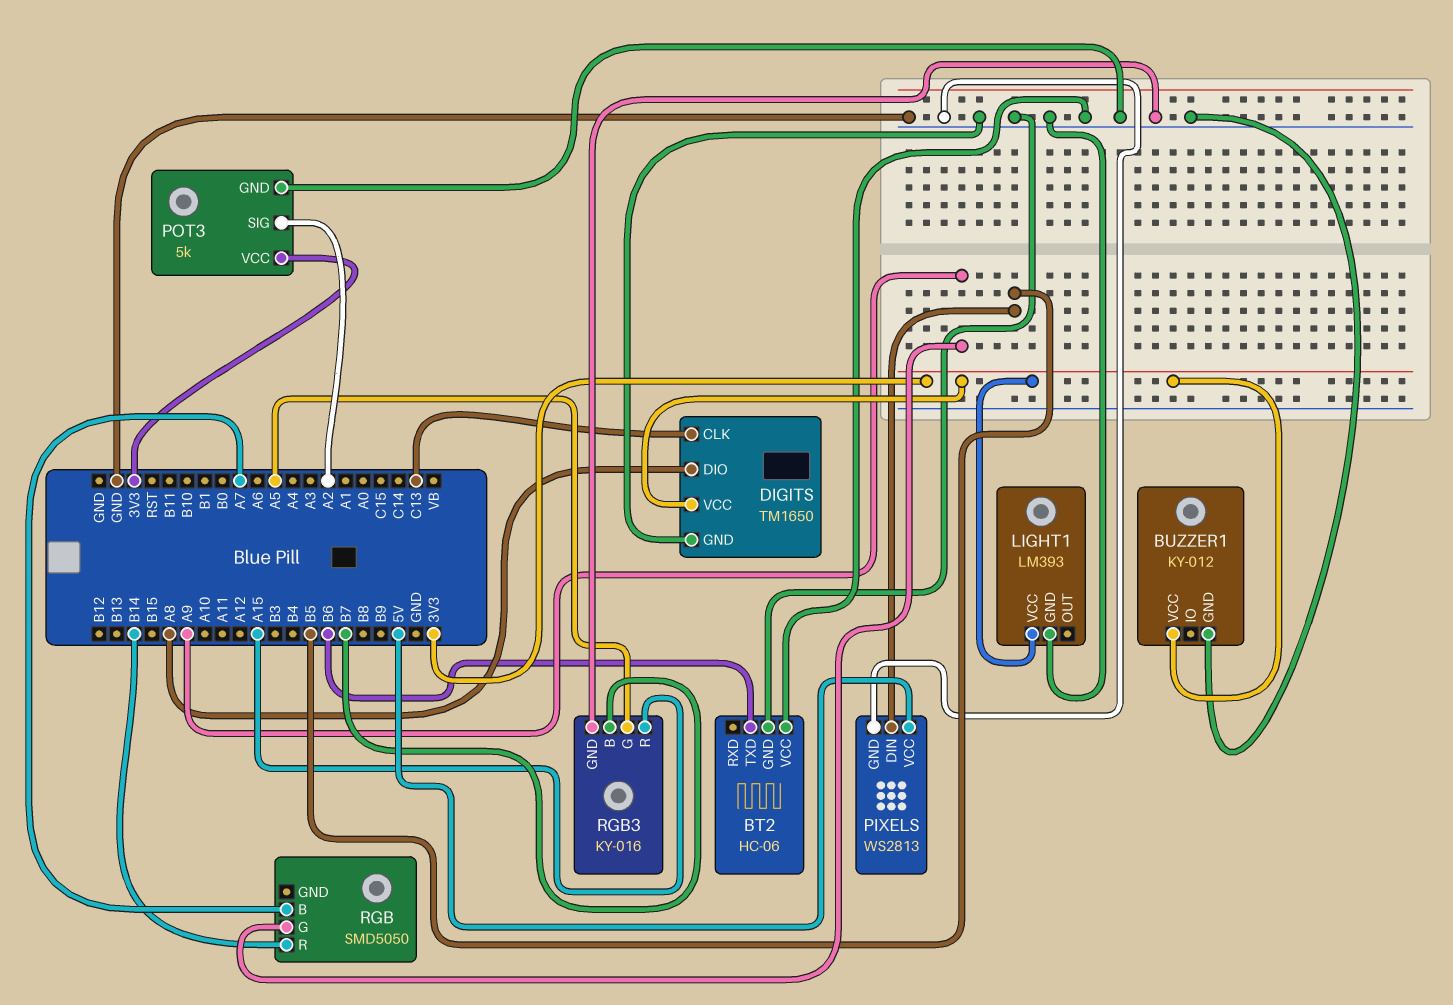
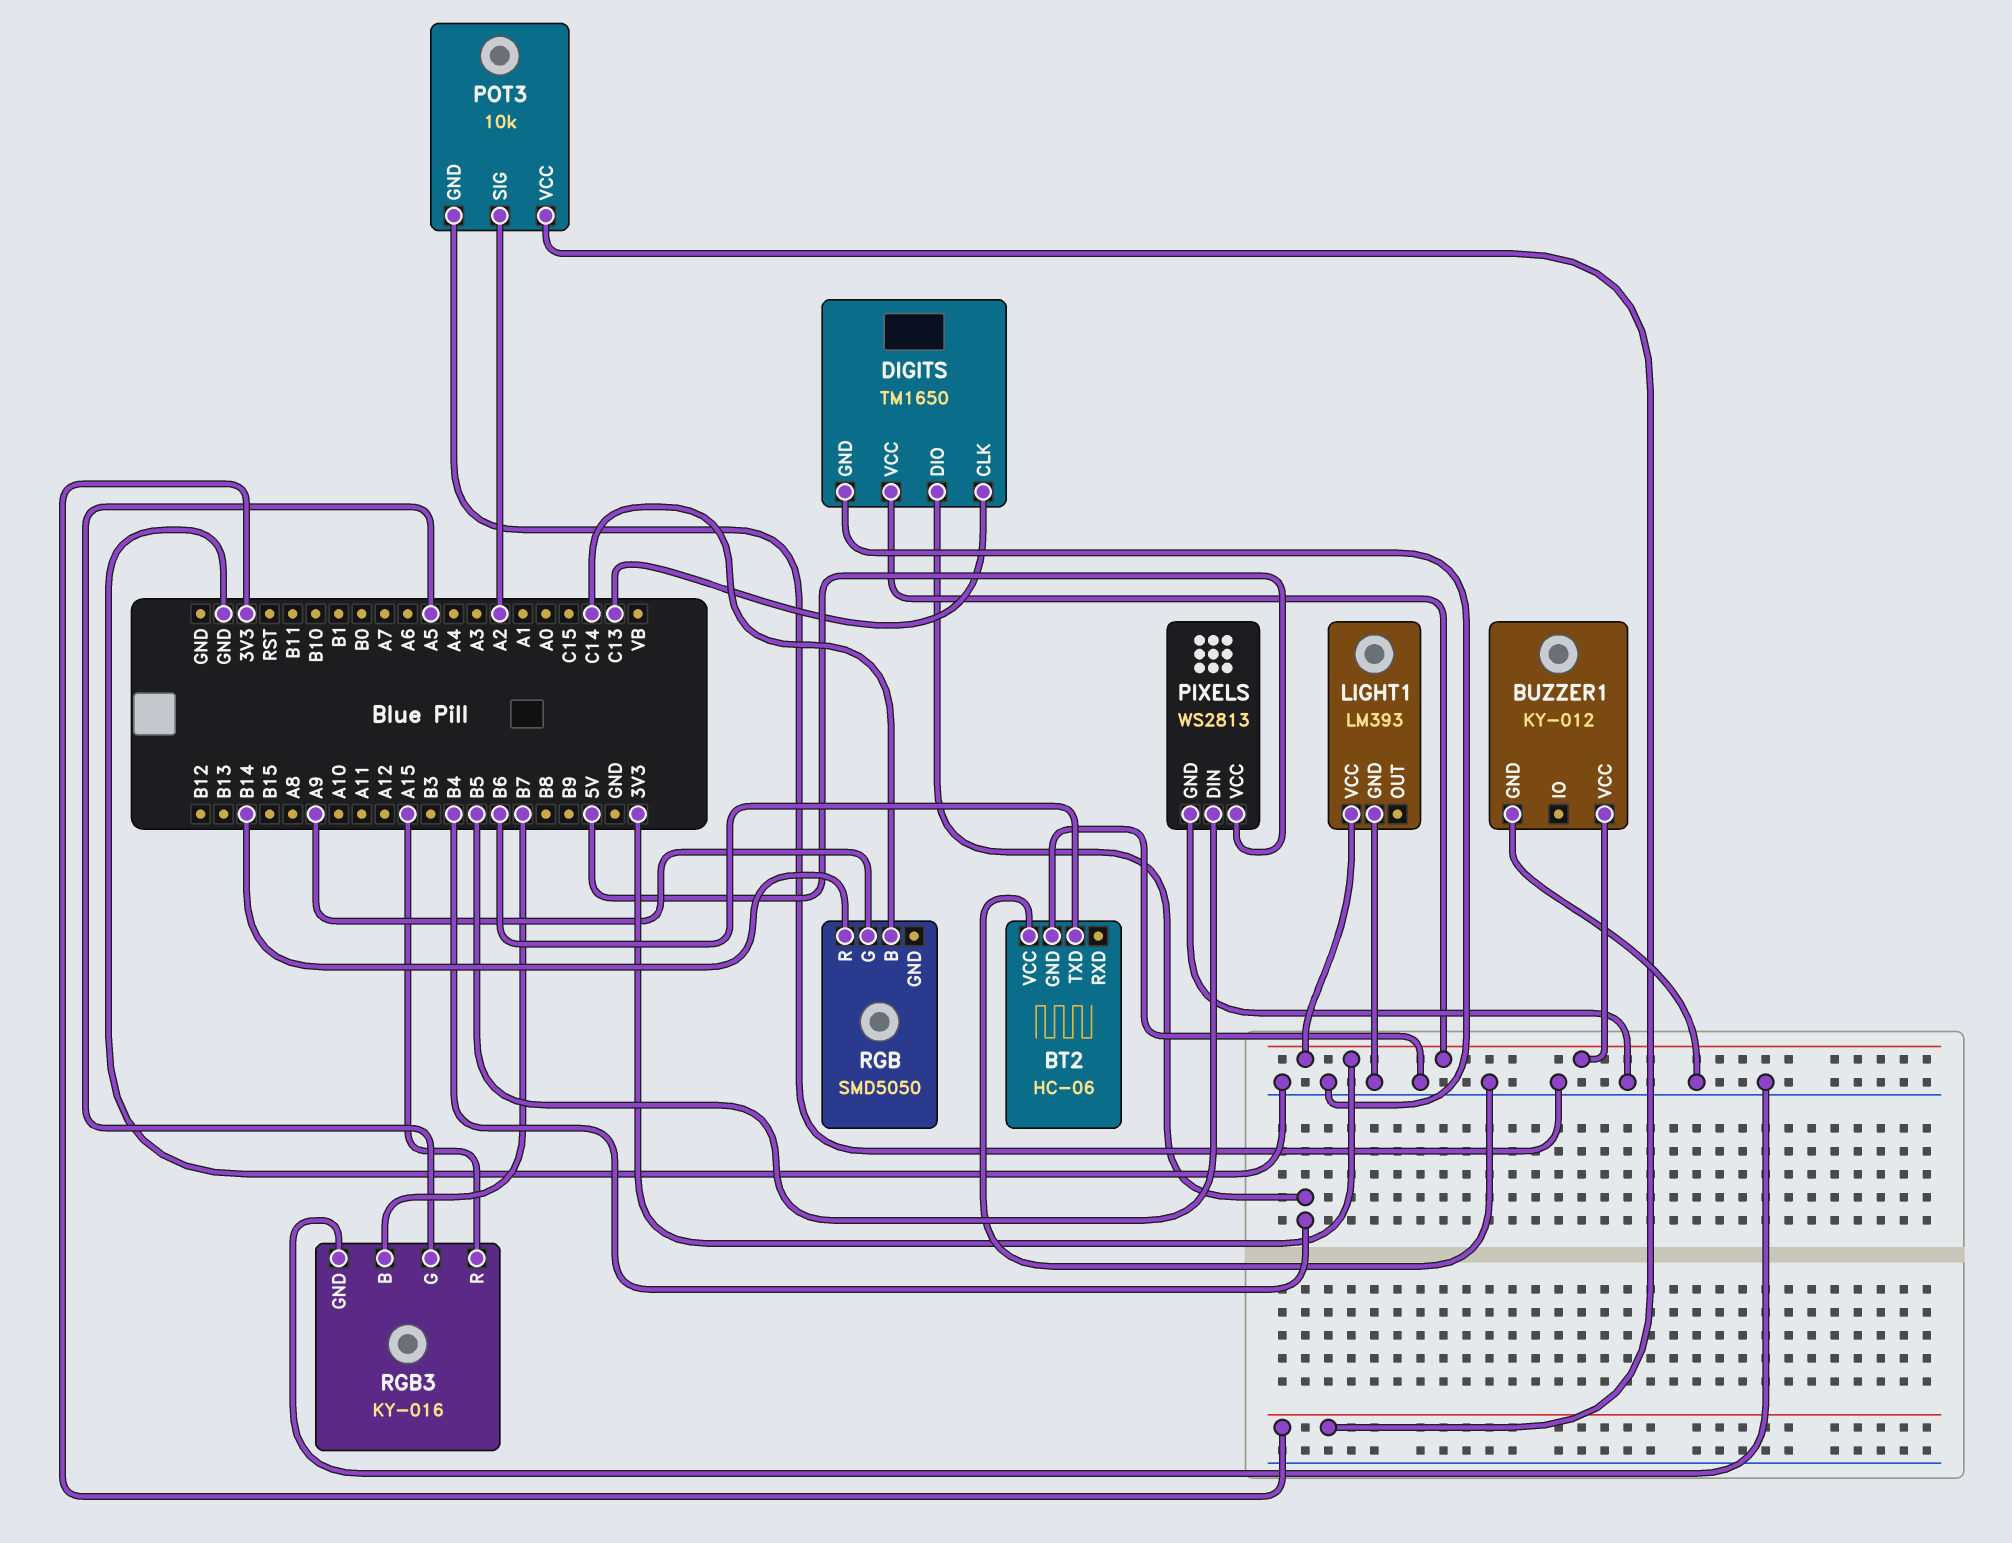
DIGITS pin DIO: A8 -> B4
POT3: 5k -> 10k
RGB pin B: A7 -> C14

